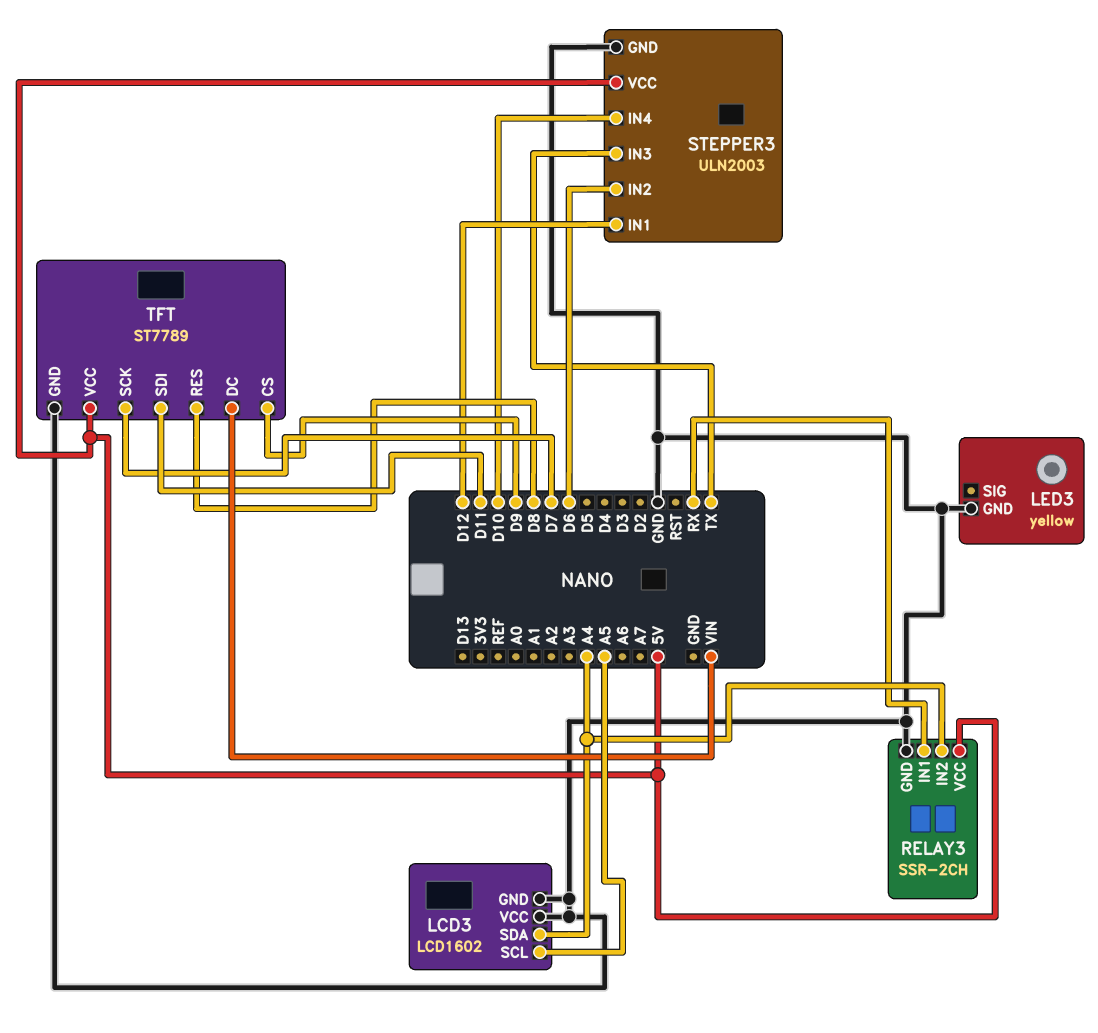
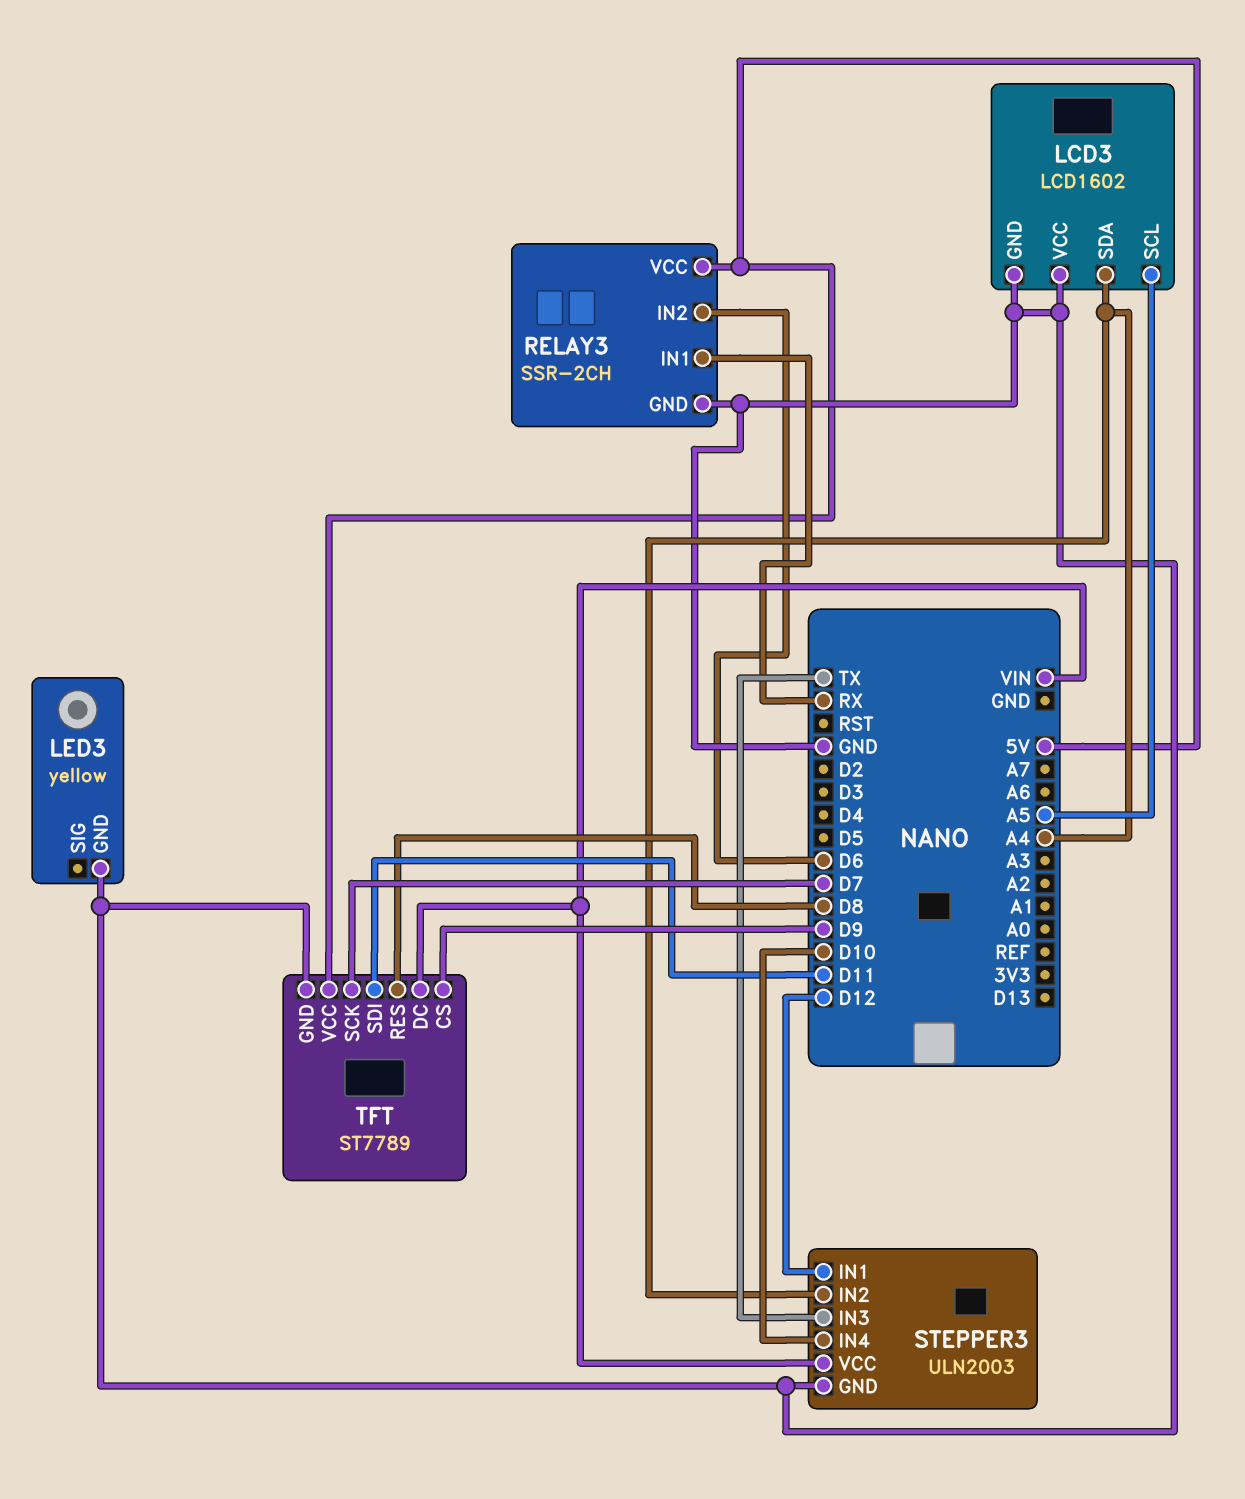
RELAY3 pin IN2: A4 -> D6
STEPPER3 pin IN2: D6 -> A4
STEPPER3 pin VCC: 5V -> VIN

